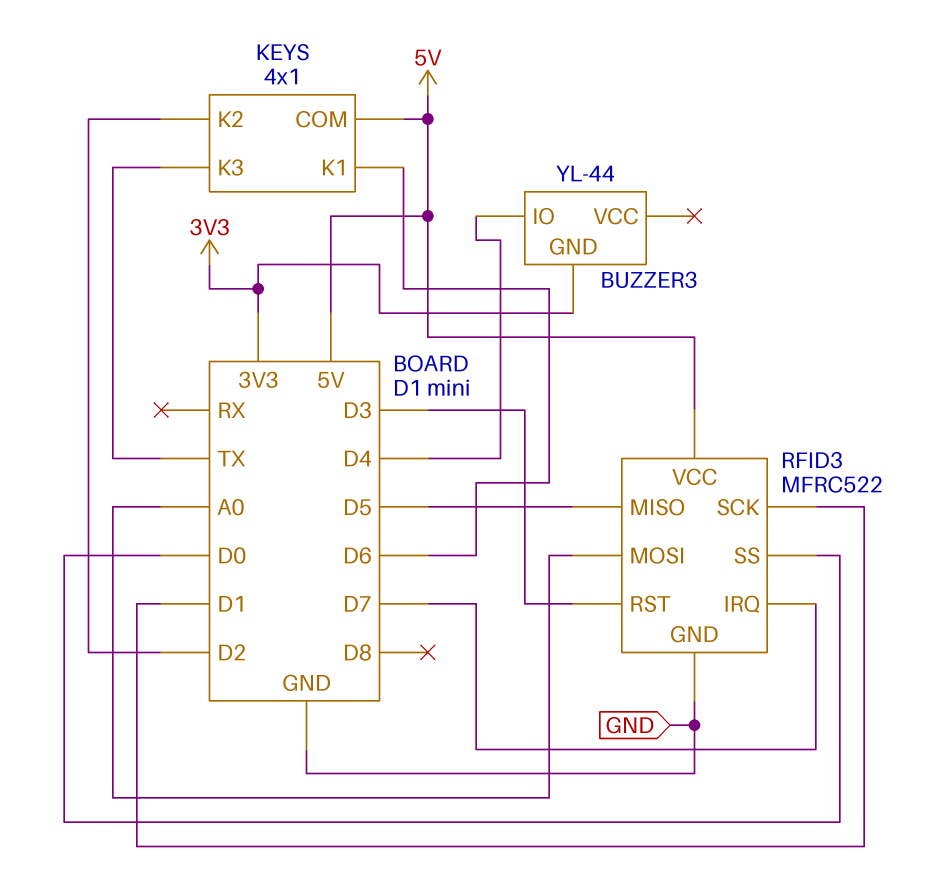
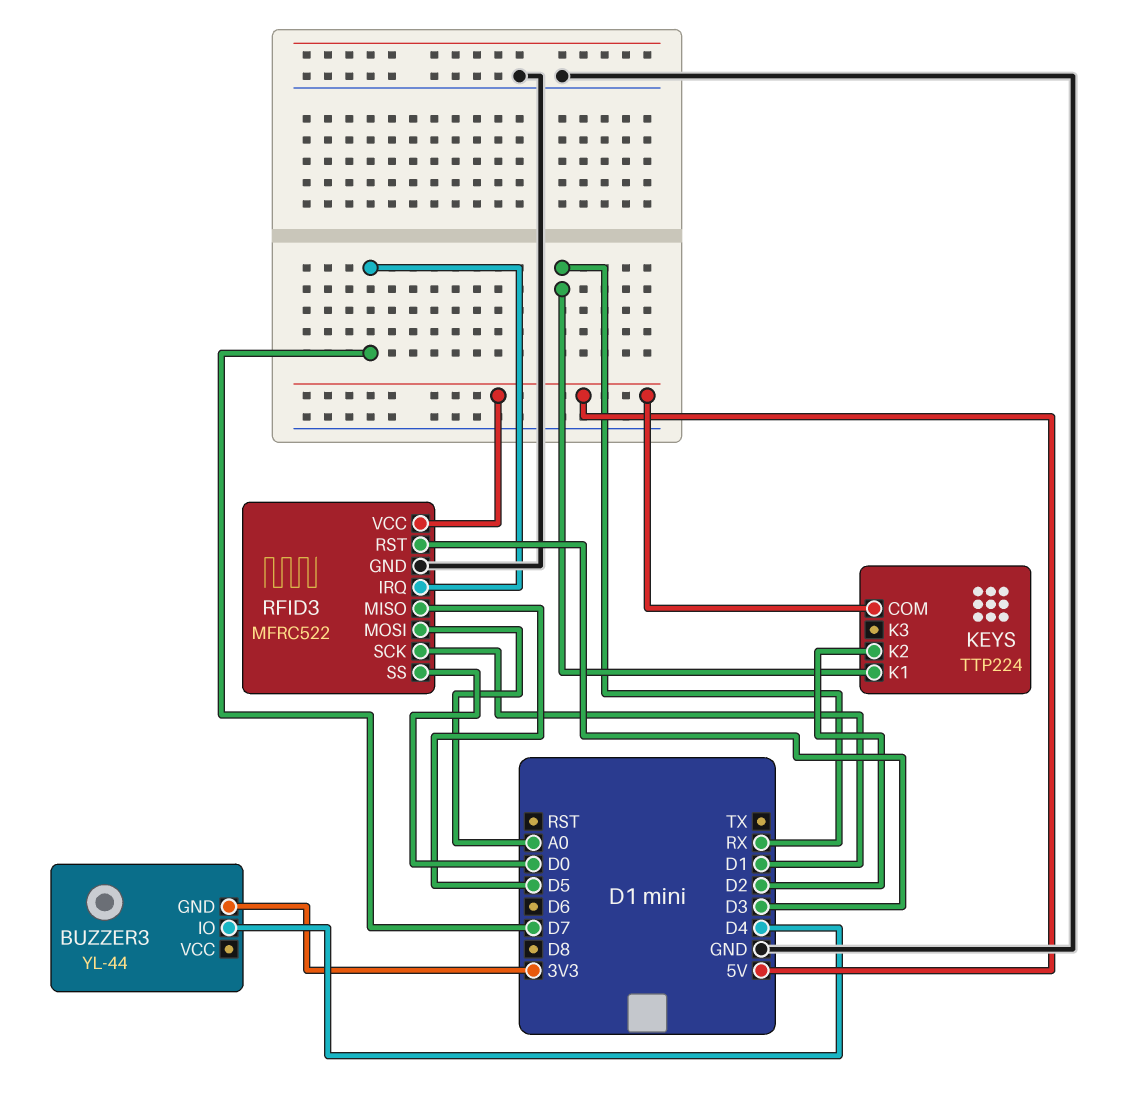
KEYS: 4x1 -> TTP224
KEYS pin K1: D6 -> RX
KEYS pin K3: TX -> none

